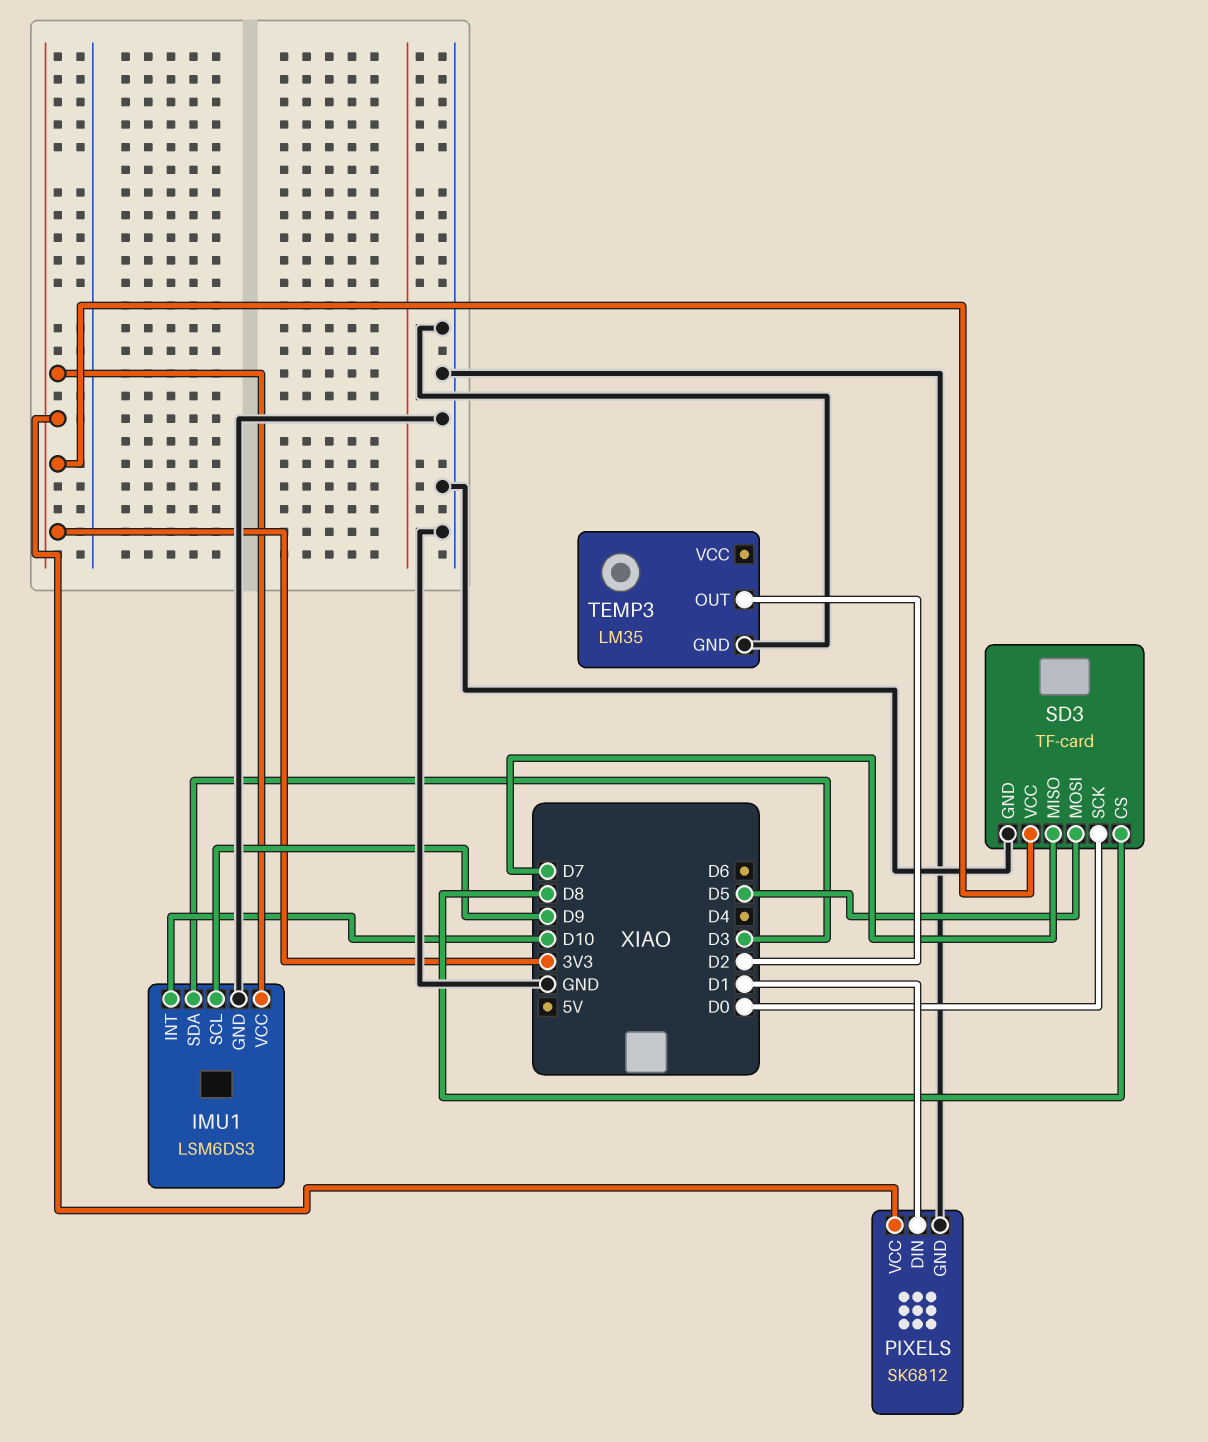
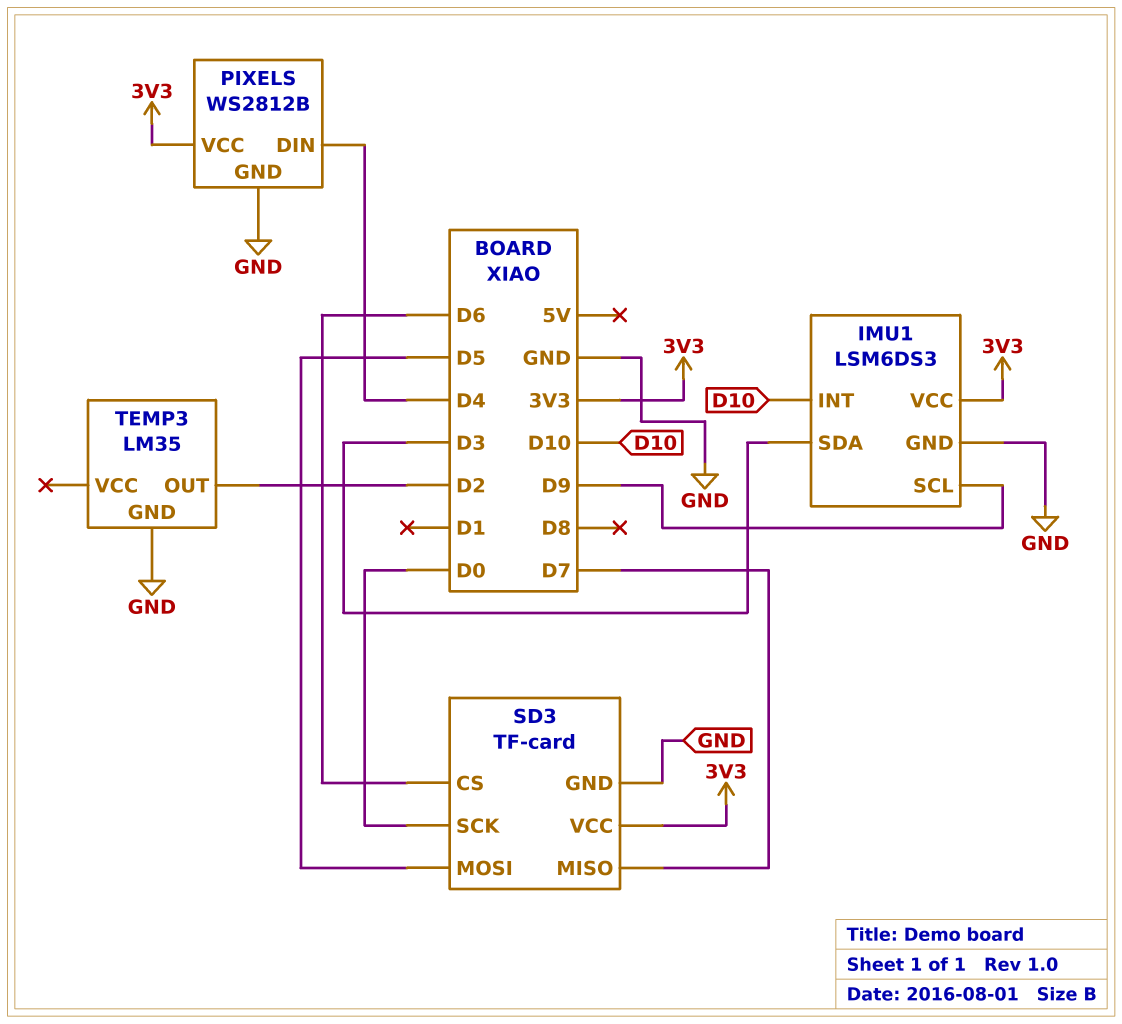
PIXELS: SK6812 -> WS2812B
PIXELS pin DIN: D1 -> D4
SD3 pin CS: D8 -> D6

